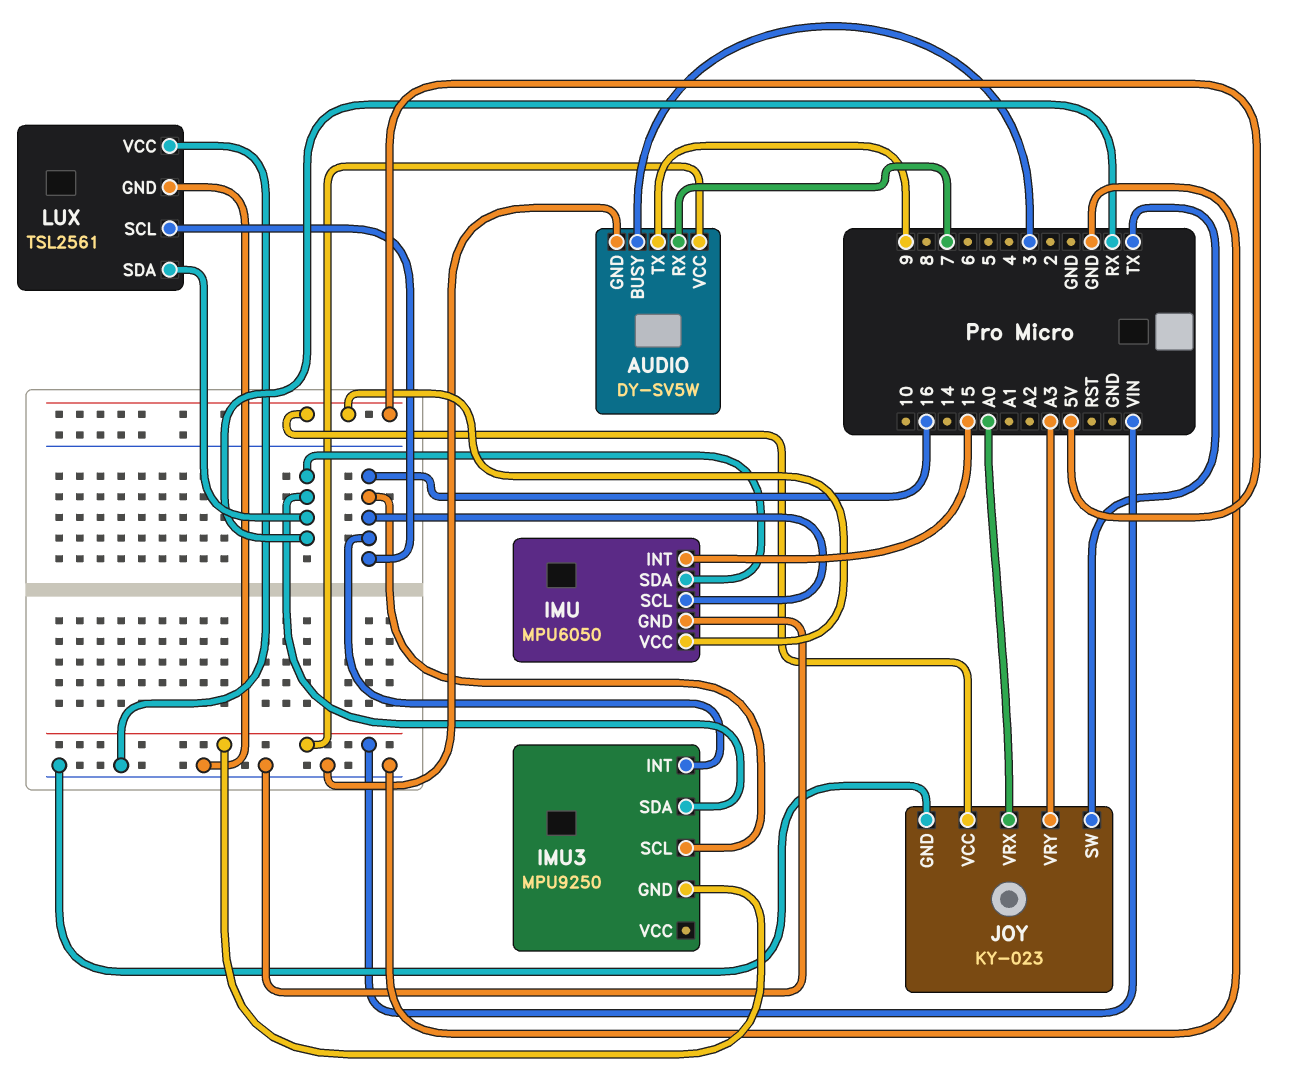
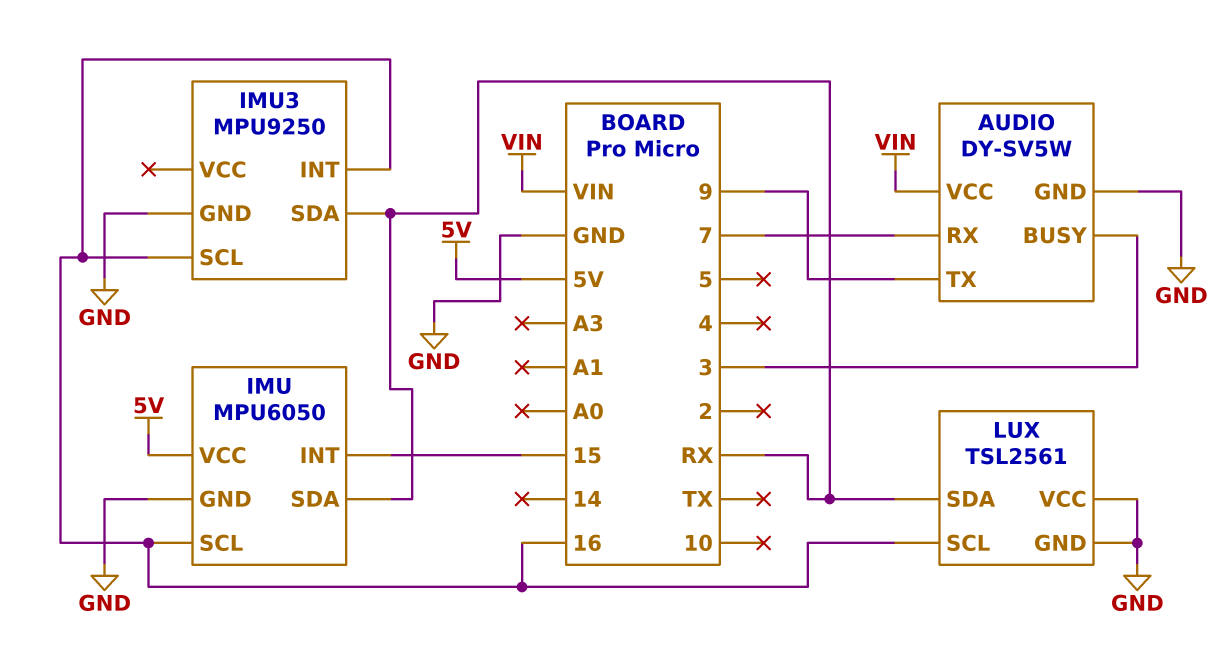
IMU3 pin GND: VIN -> GND
JOY: KY-023 -> none
JOY pin GND: GND -> none
JOY pin SW: TX -> none
JOY pin VCC: 5V -> none
JOY pin VRX: A0 -> none
JOY pin VRY: A3 -> none

